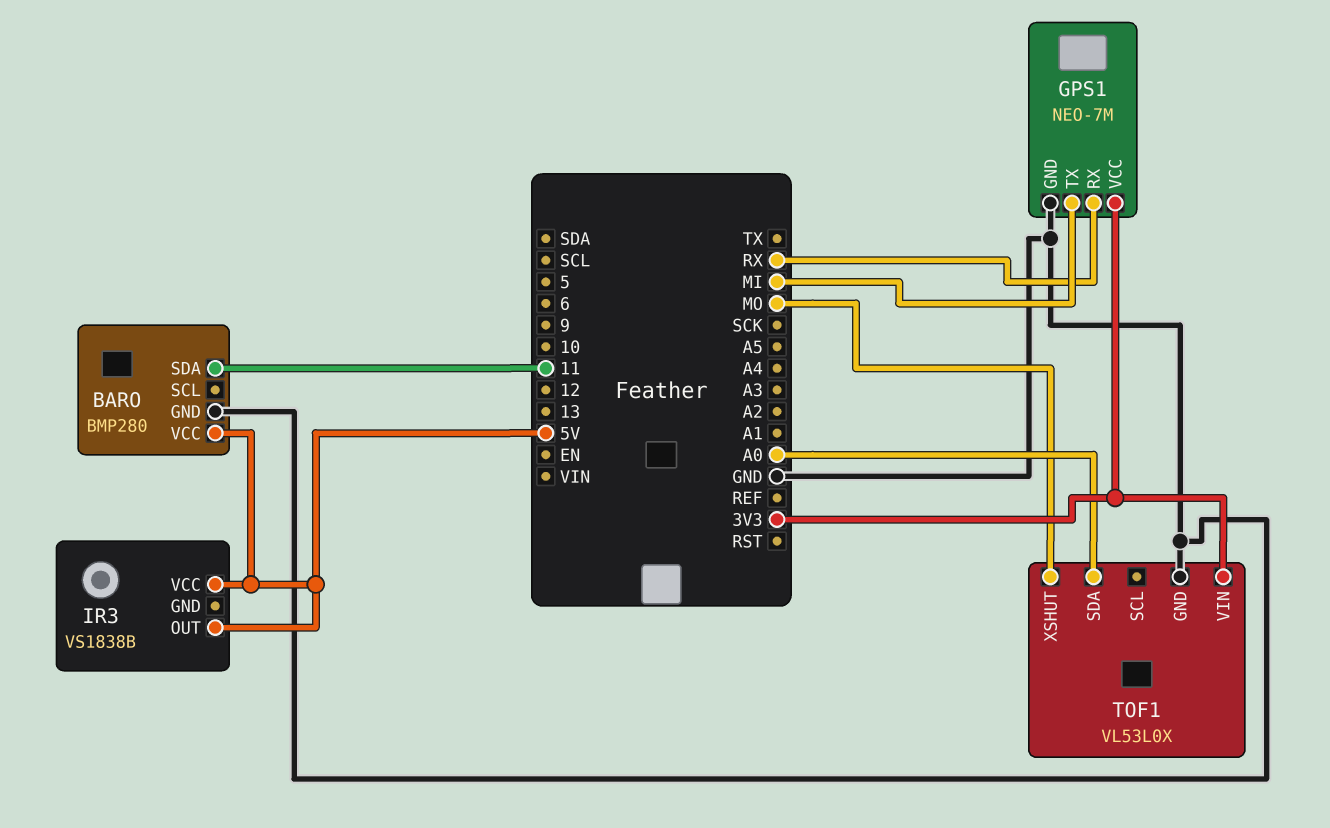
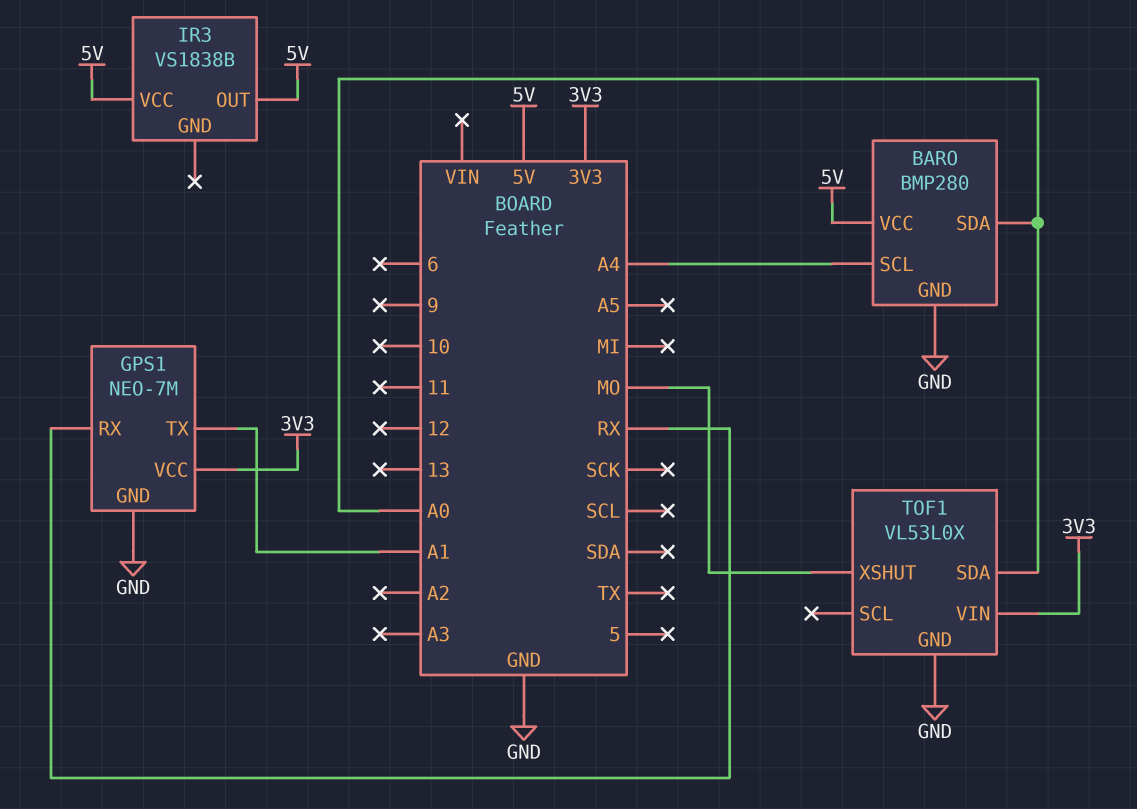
BARO pin SCL: none -> A4
BARO pin SDA: 11 -> A0
GPS1 pin TX: MI -> A1

